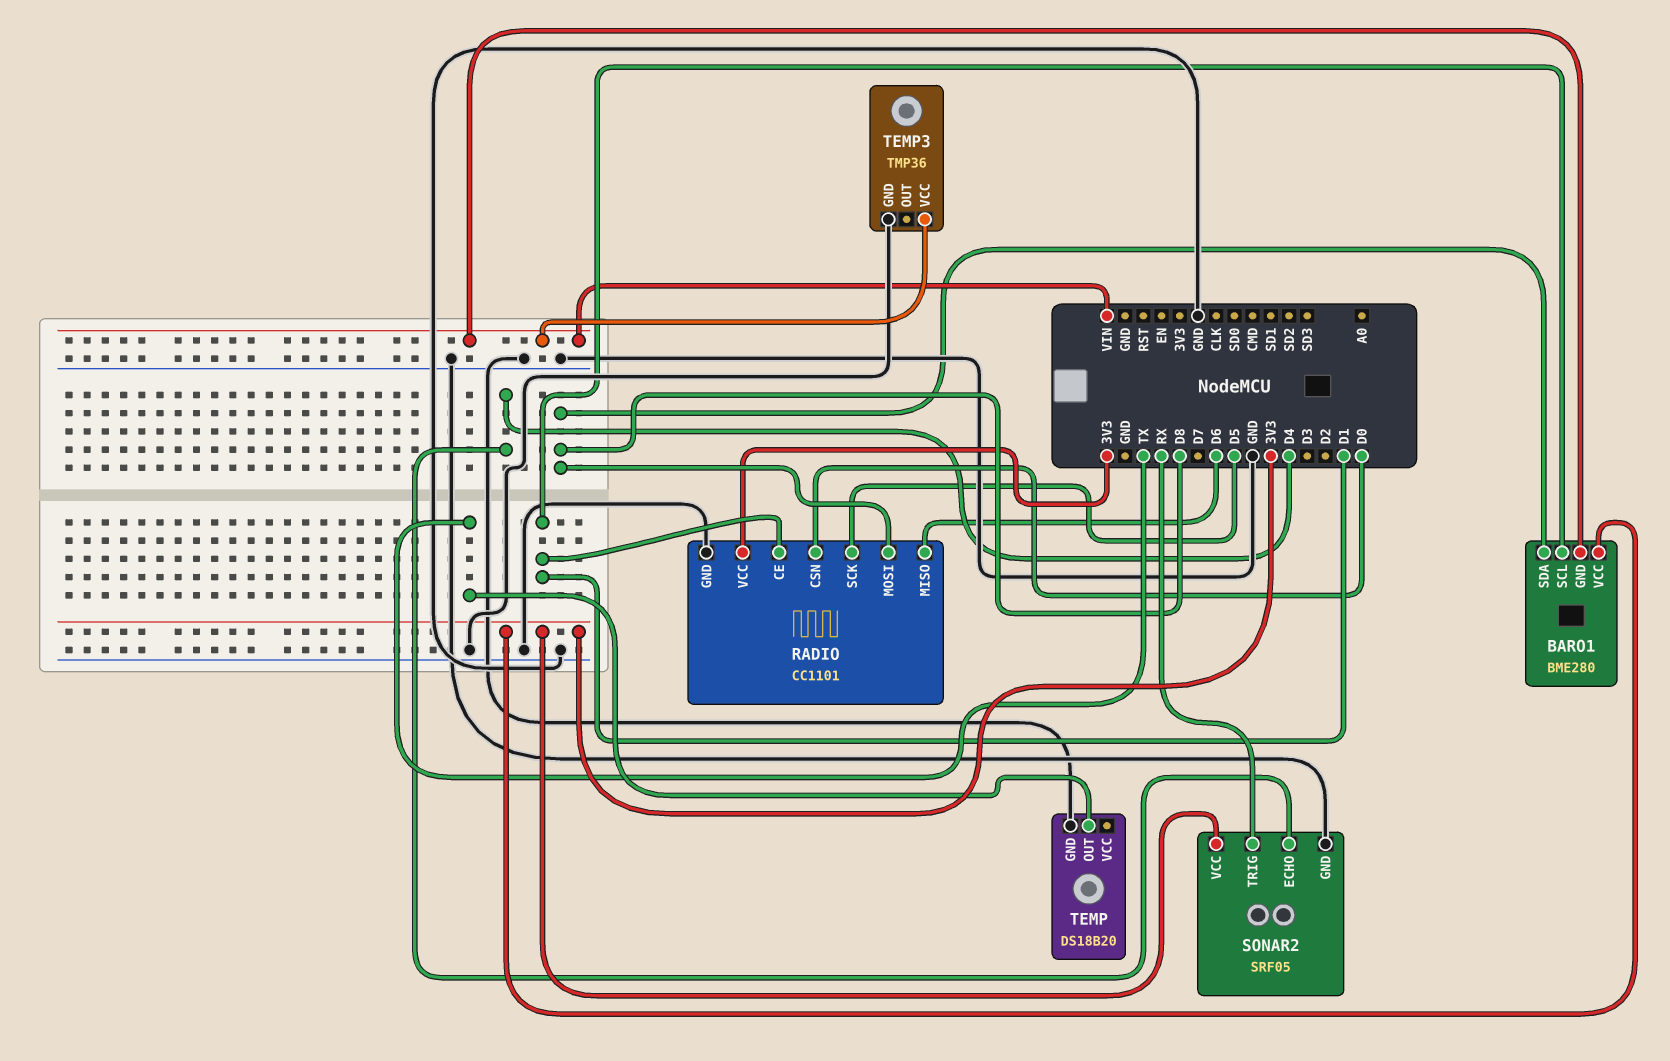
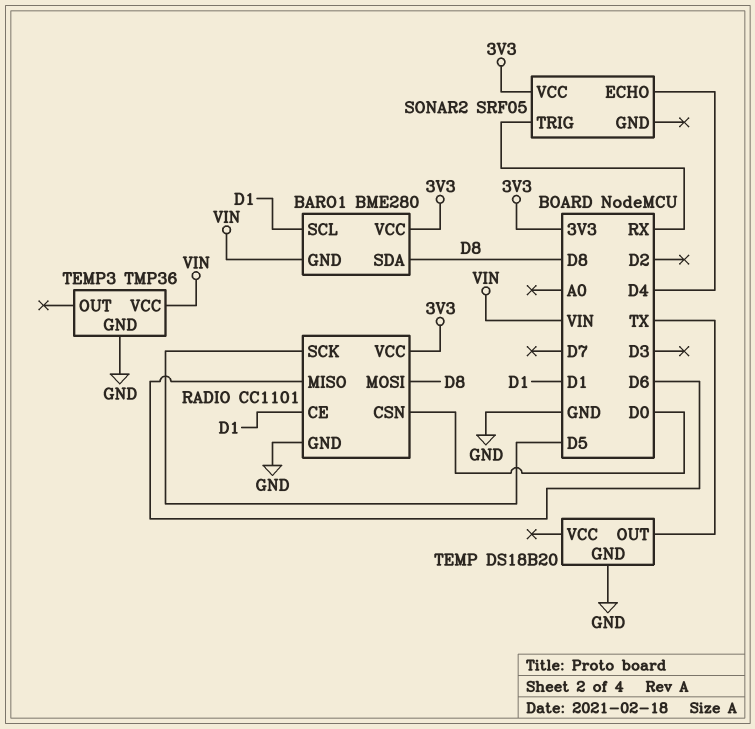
SONAR2 pin GND: GND -> none

